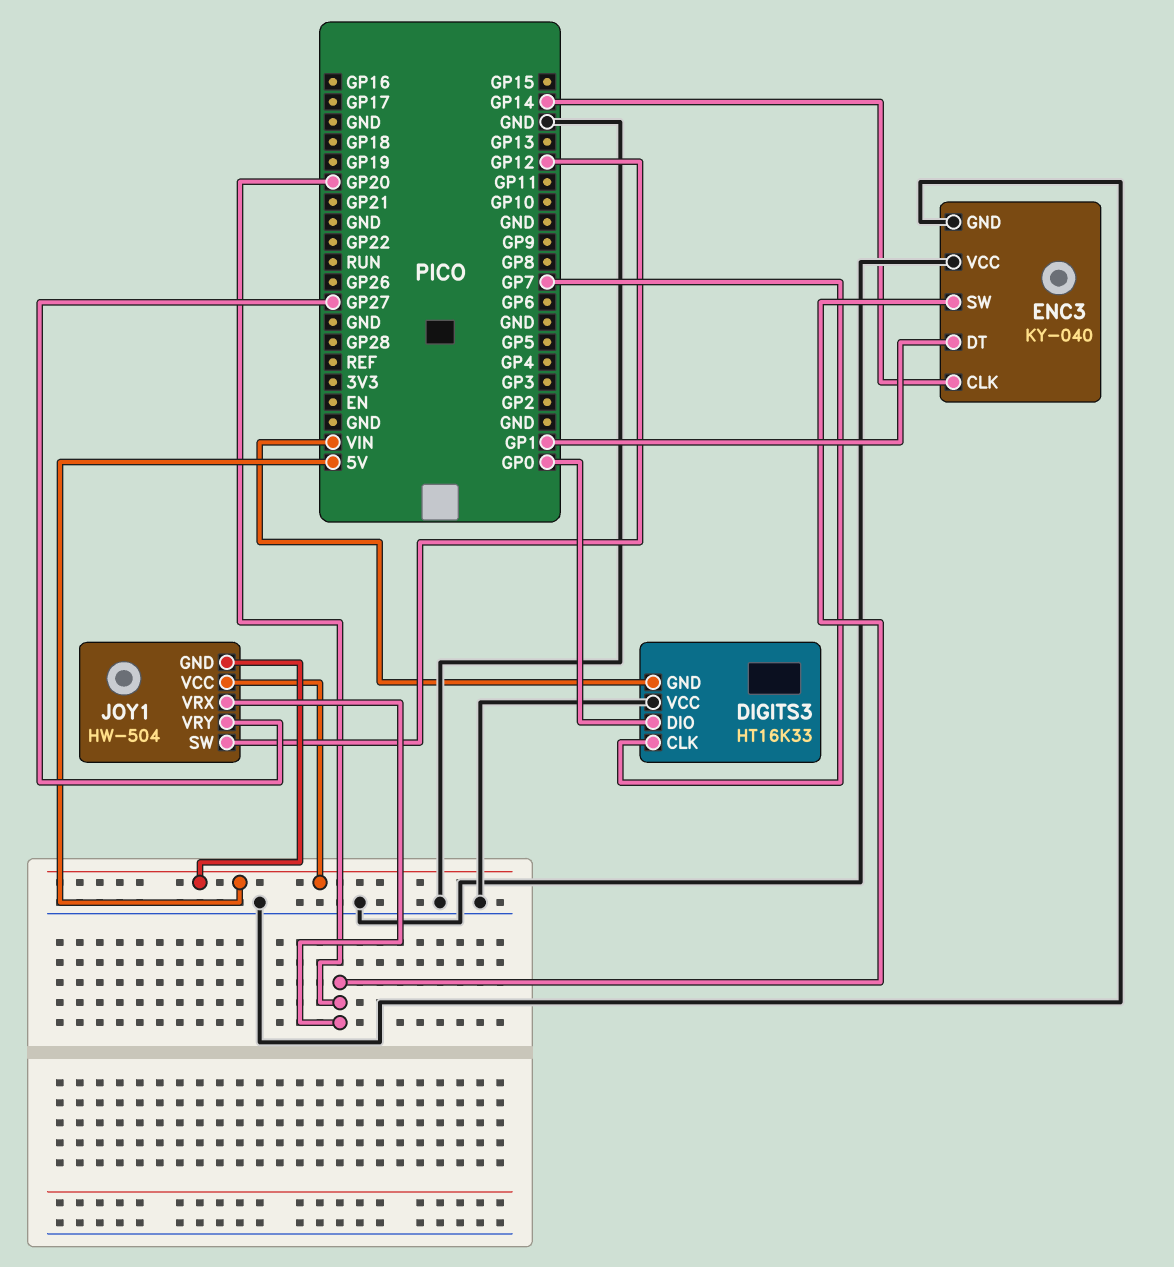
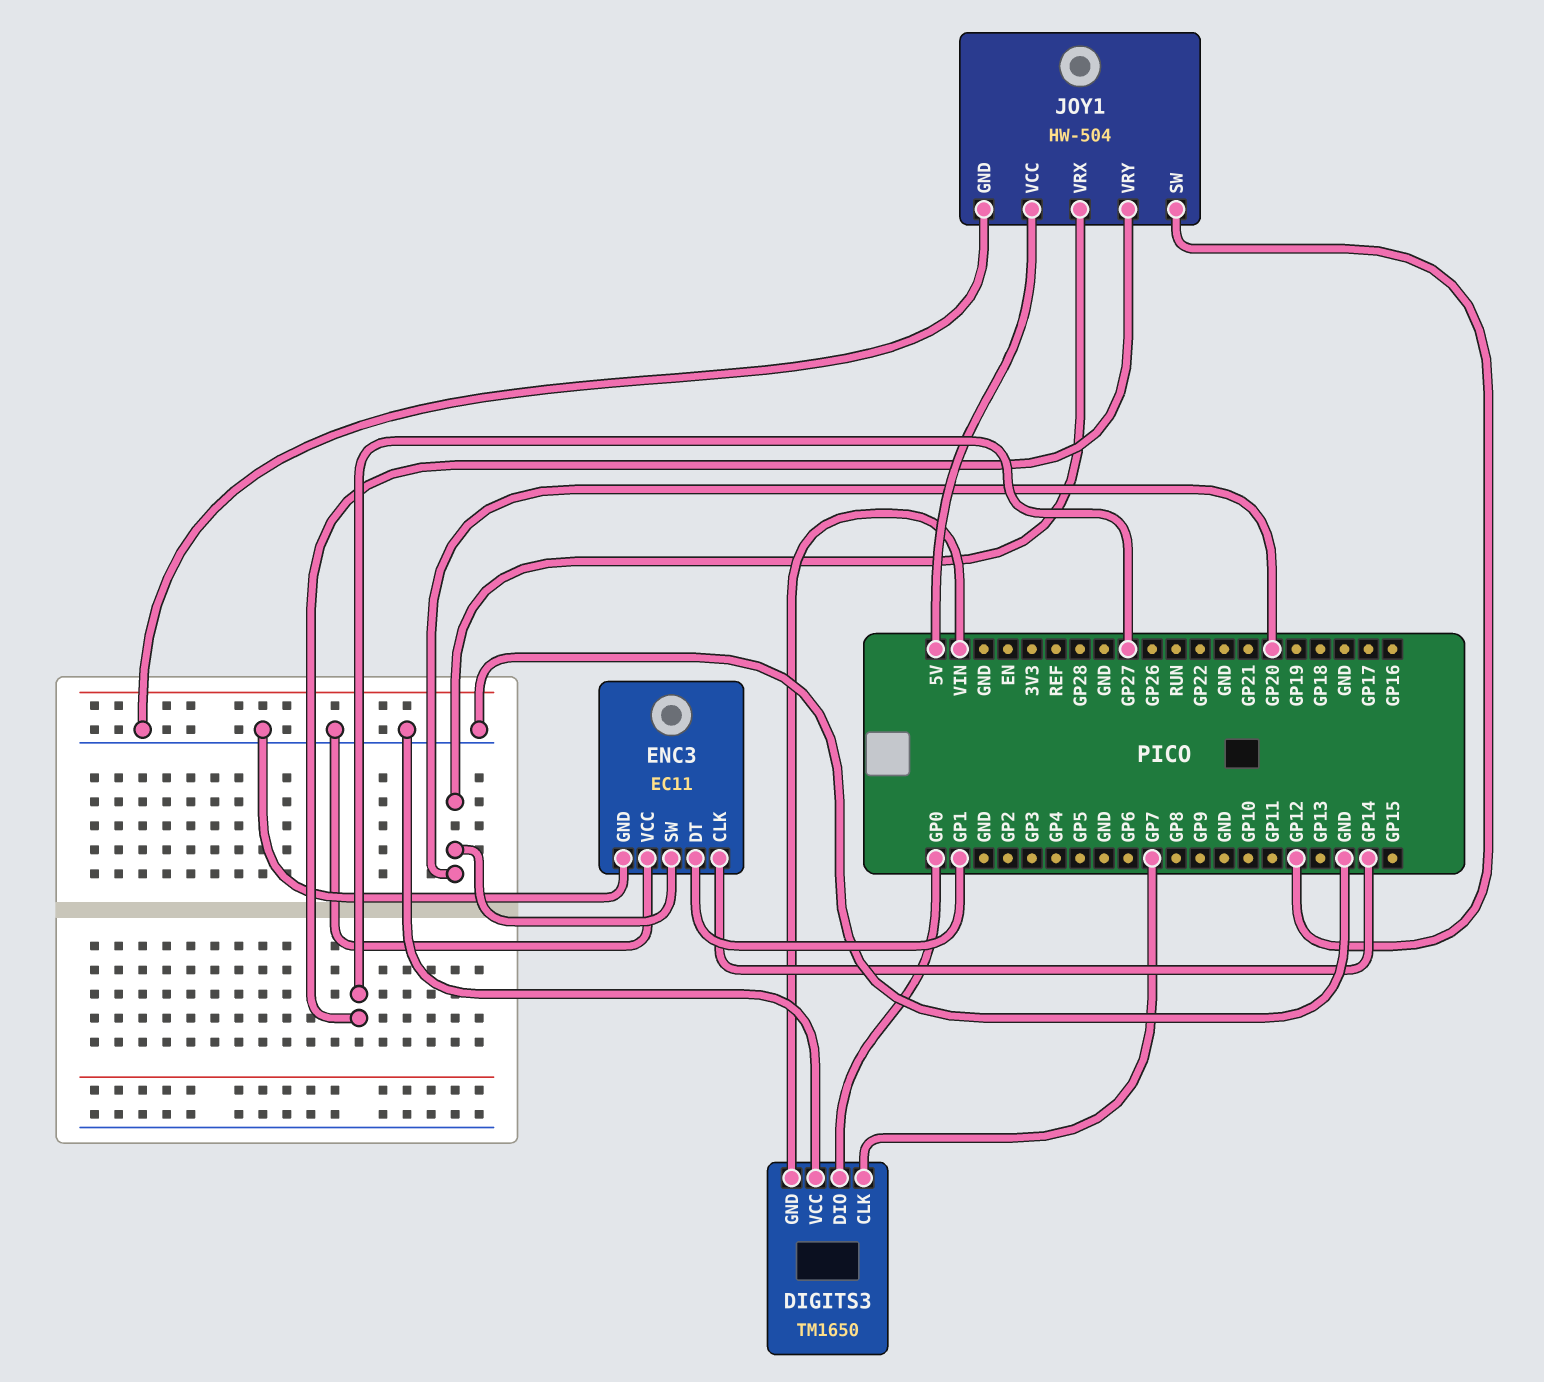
DIGITS3: HT16K33 -> TM1650
ENC3: KY-040 -> EC11
JOY1 pin GND: 5V -> GND

